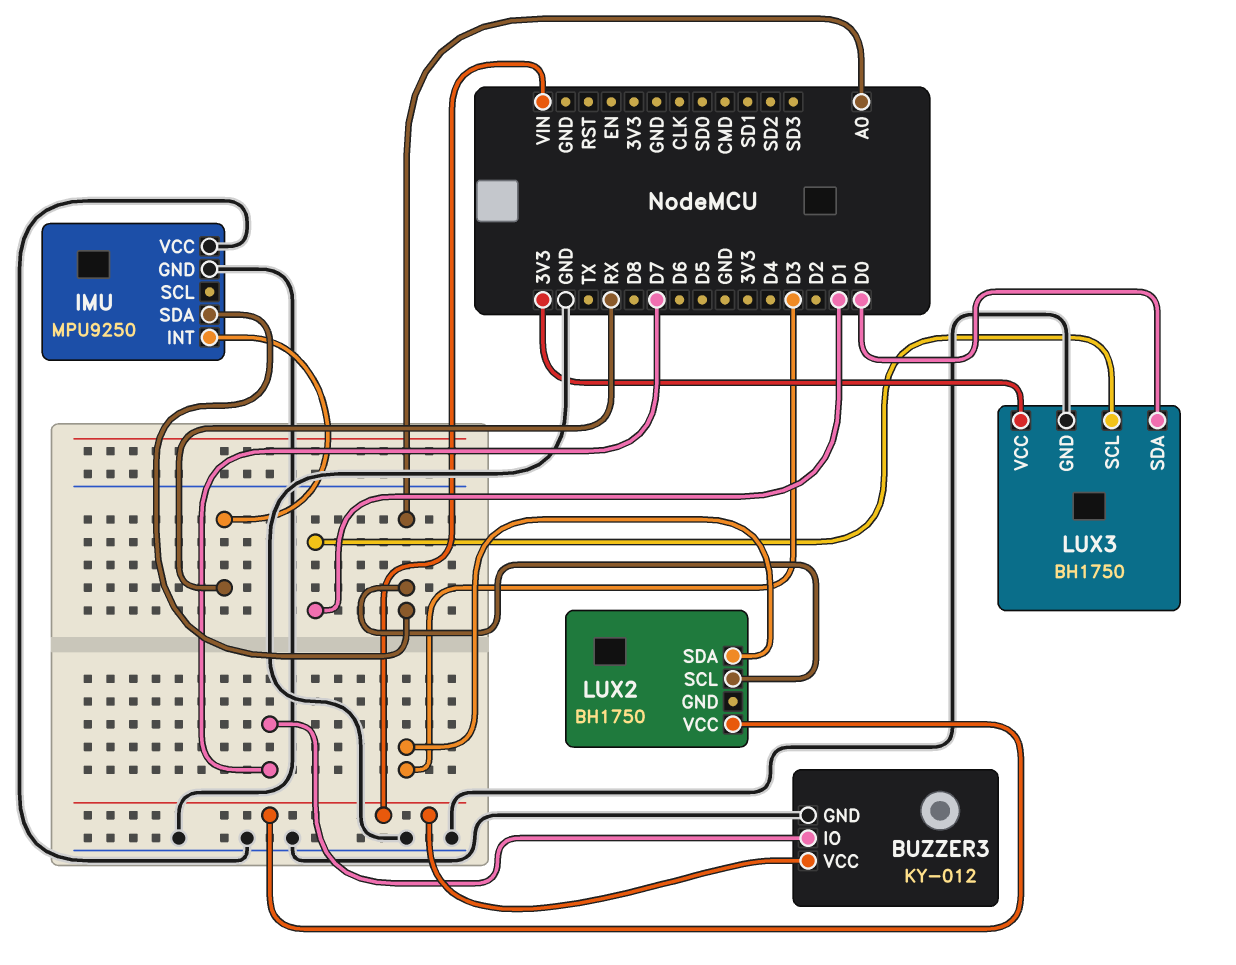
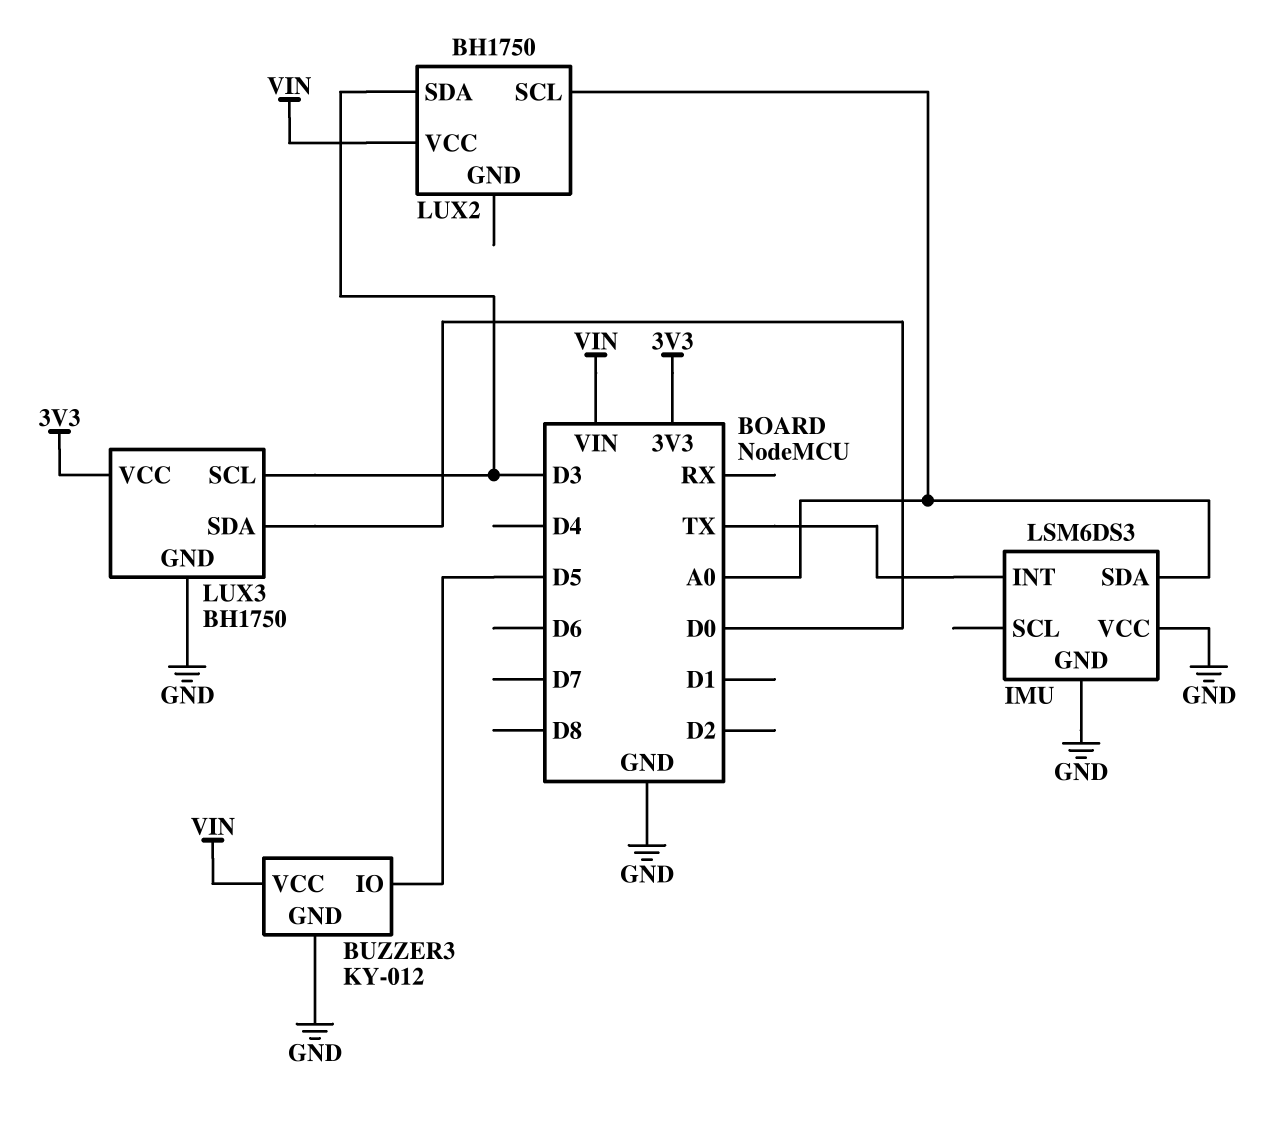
BUZZER3 pin IO: D7 -> D5
IMU: MPU9250 -> LSM6DS3
IMU pin INT: RX -> TX
LUX3 pin SCL: D1 -> D3

